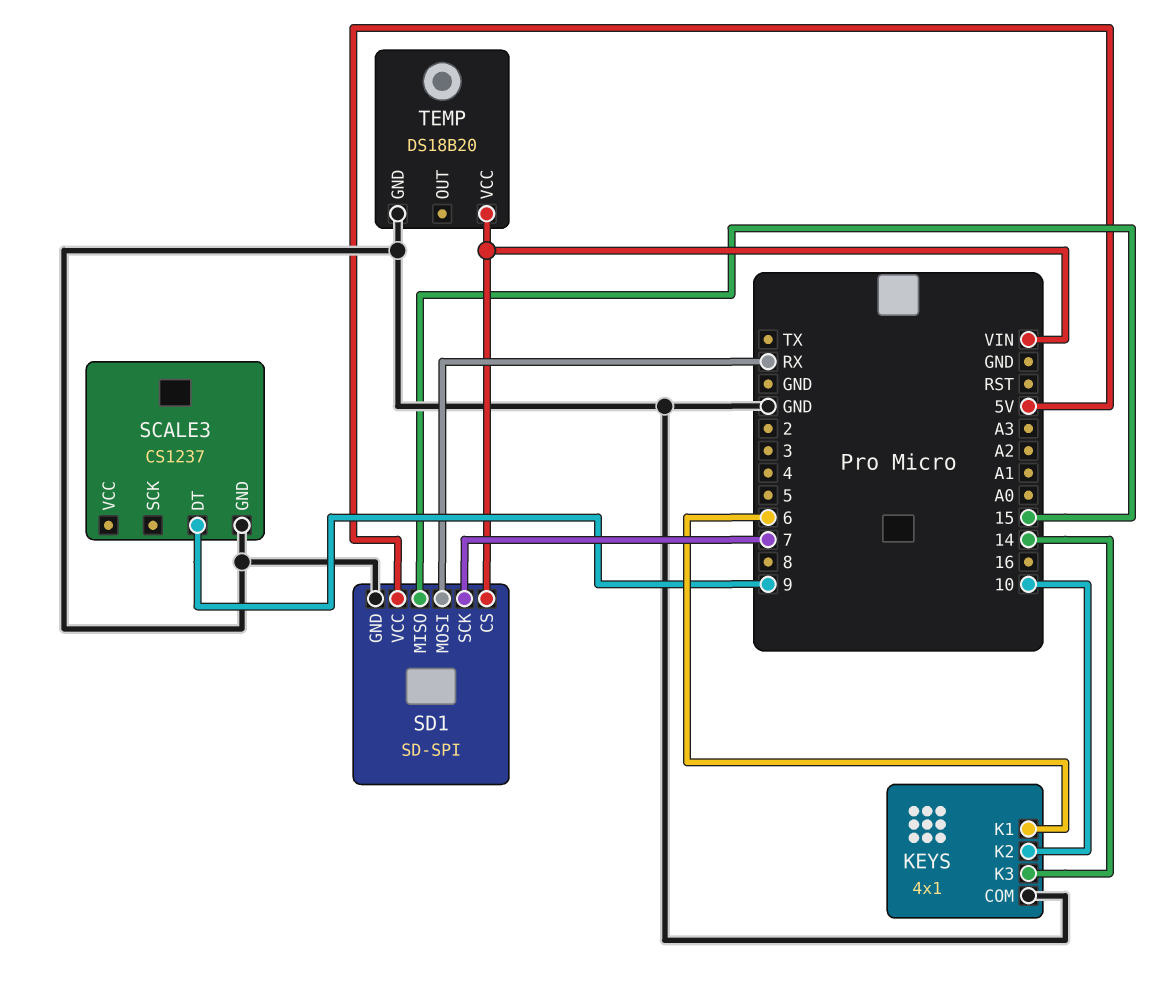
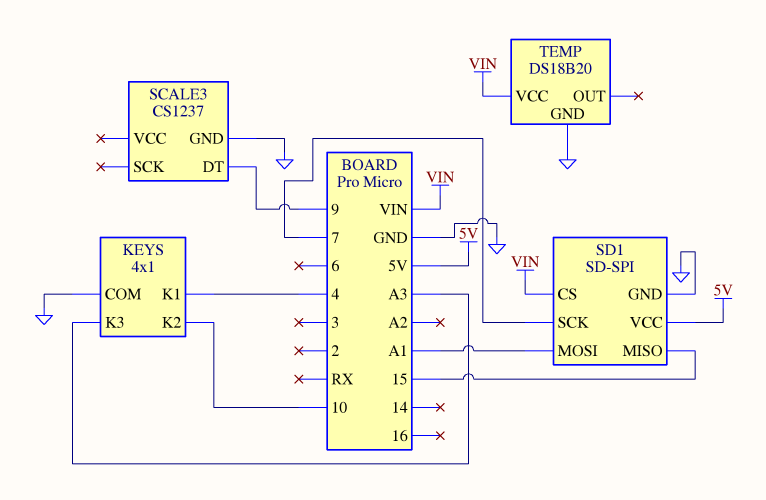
KEYS pin K1: 6 -> 4
KEYS pin K3: 14 -> A3
SD1 pin MOSI: RX -> A1

